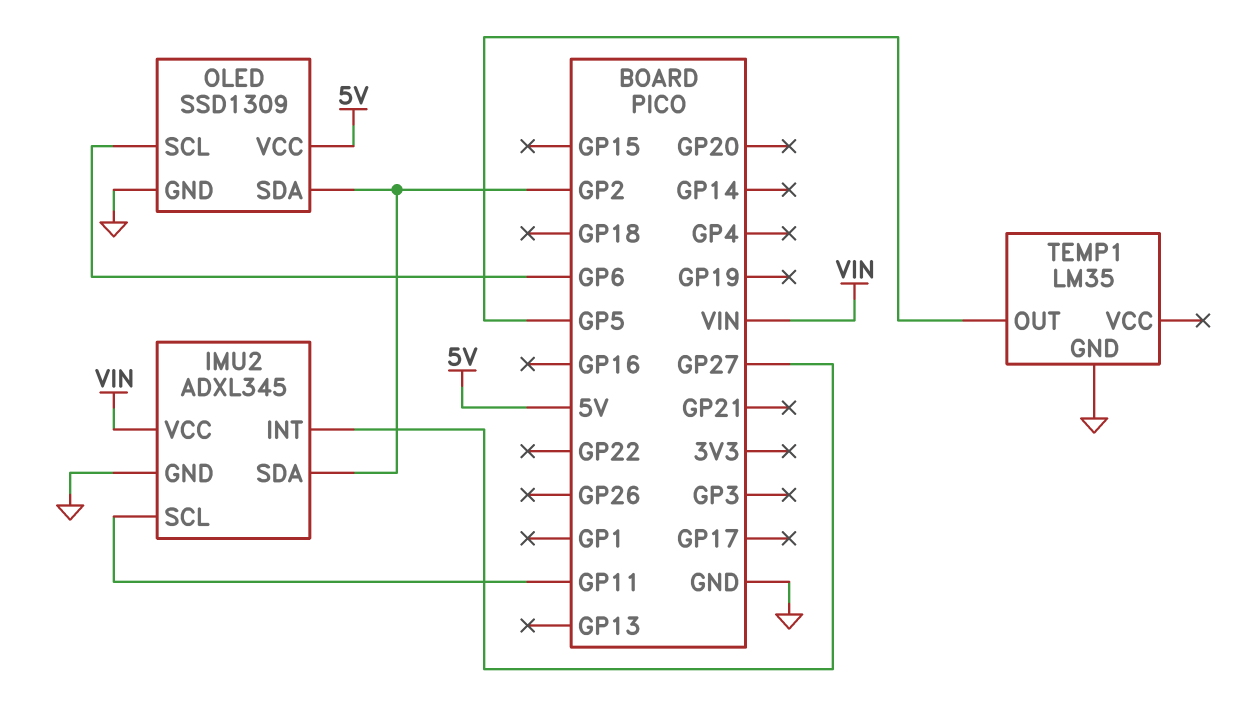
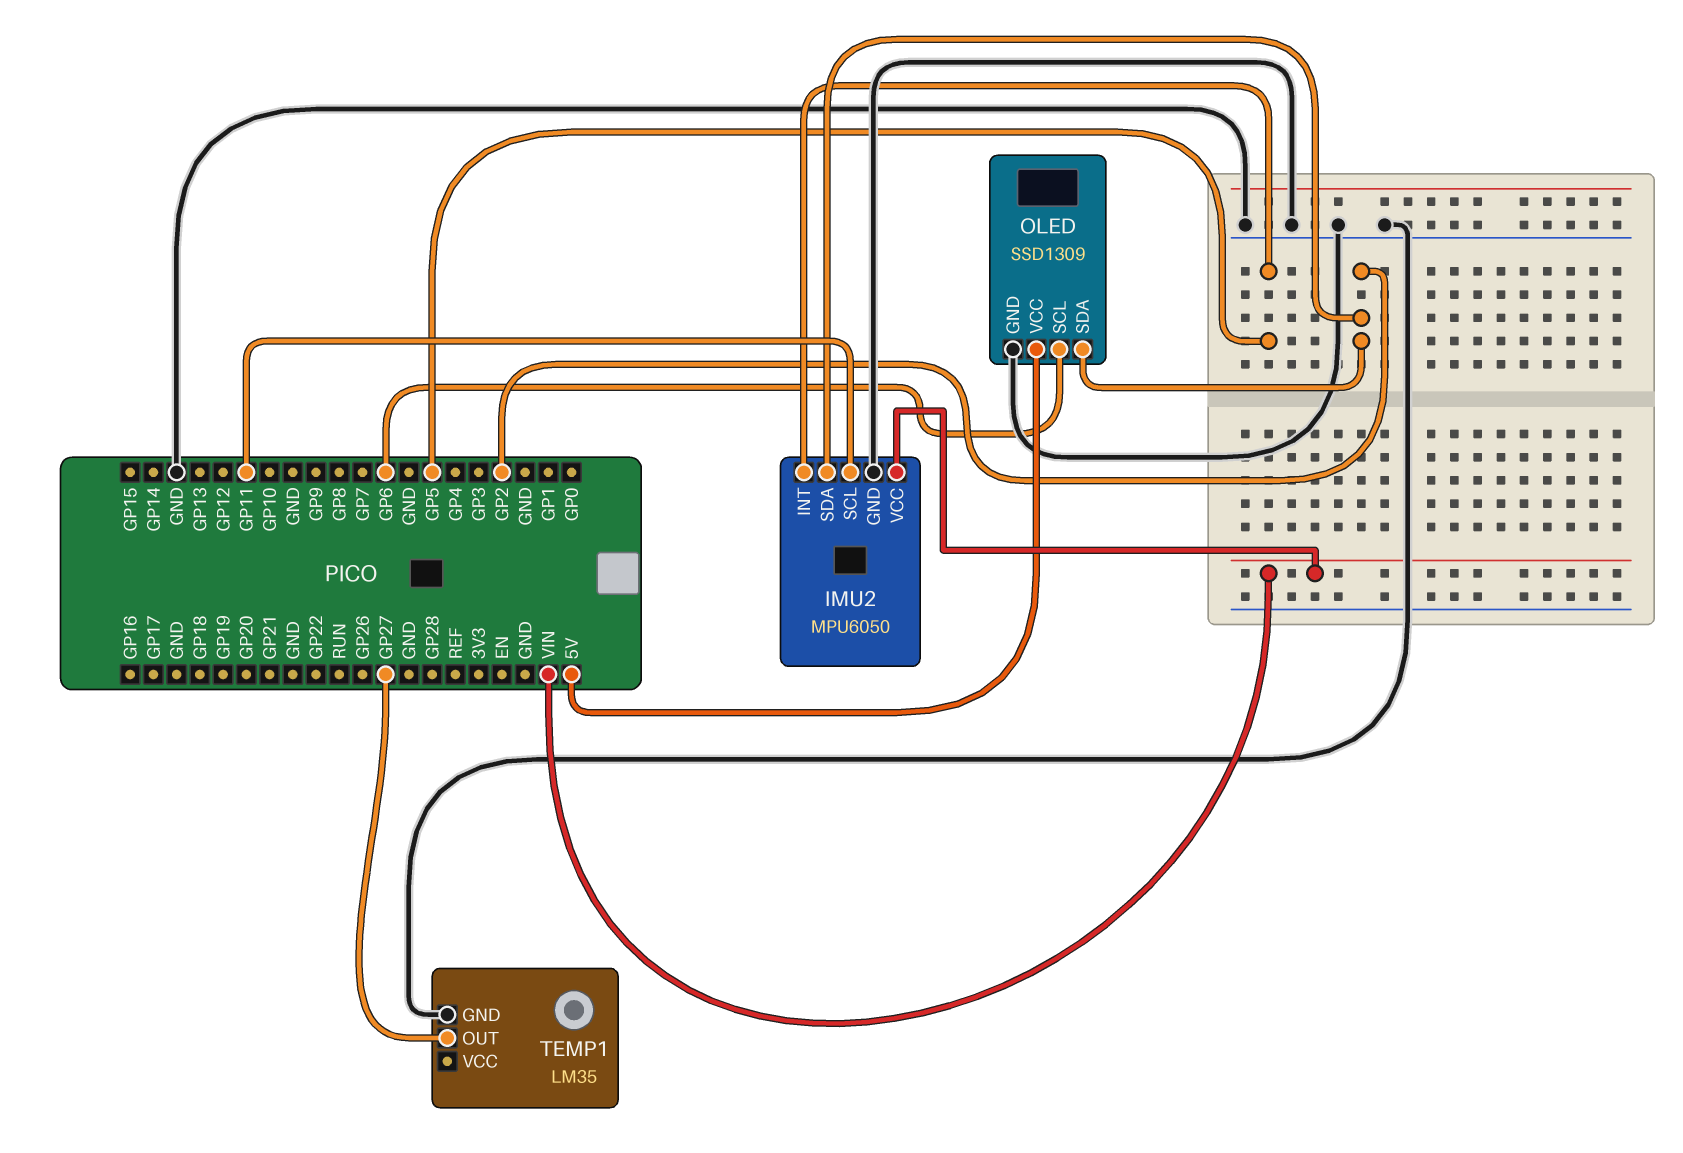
IMU2: ADXL345 -> MPU6050
IMU2 pin INT: GP27 -> GP5
TEMP1 pin OUT: GP5 -> GP27

